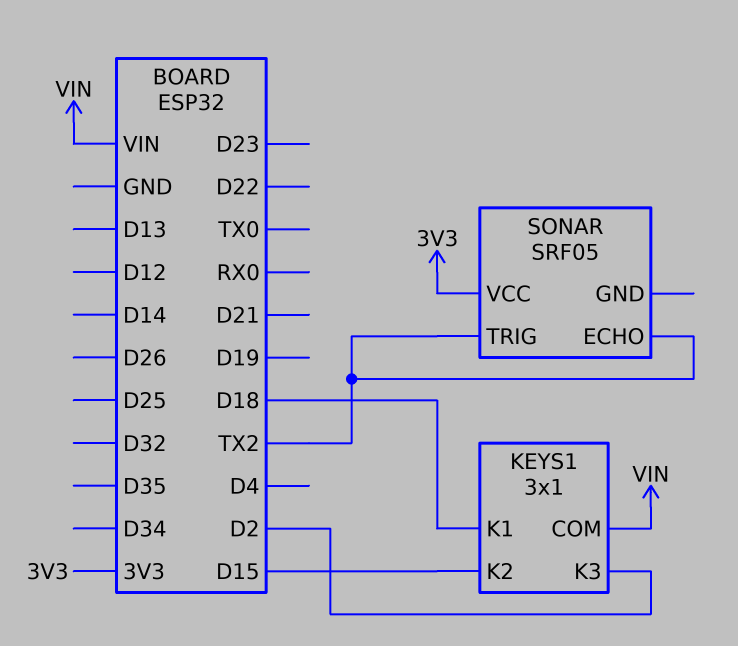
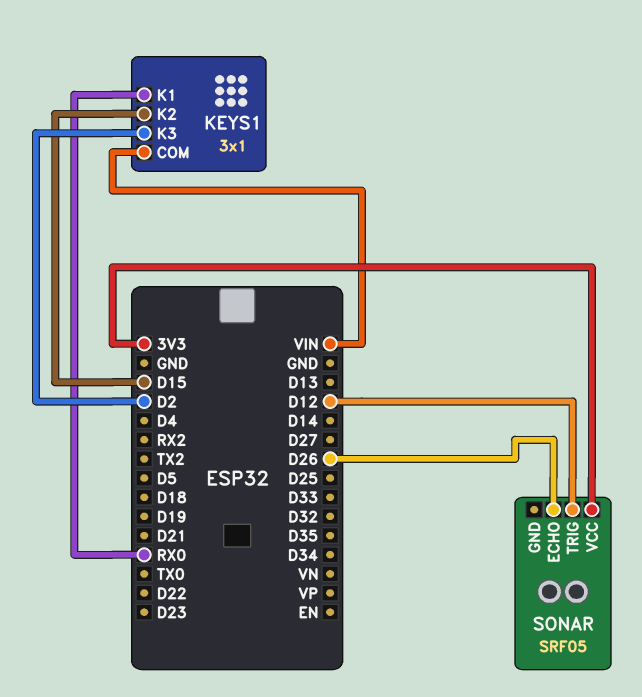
KEYS1 pin K1: D18 -> RX0
SONAR pin ECHO: TX2 -> D26
SONAR pin TRIG: TX2 -> D12

